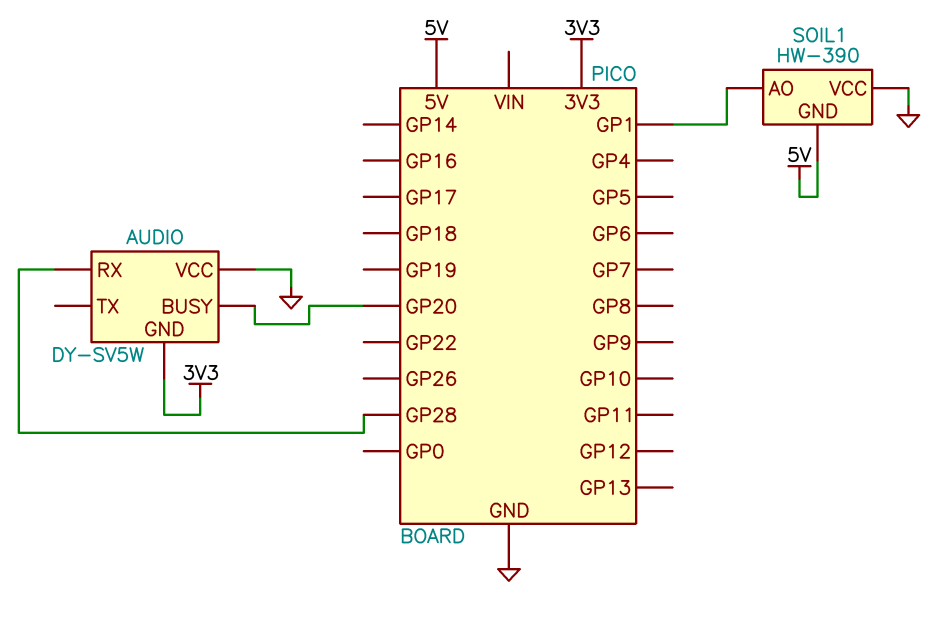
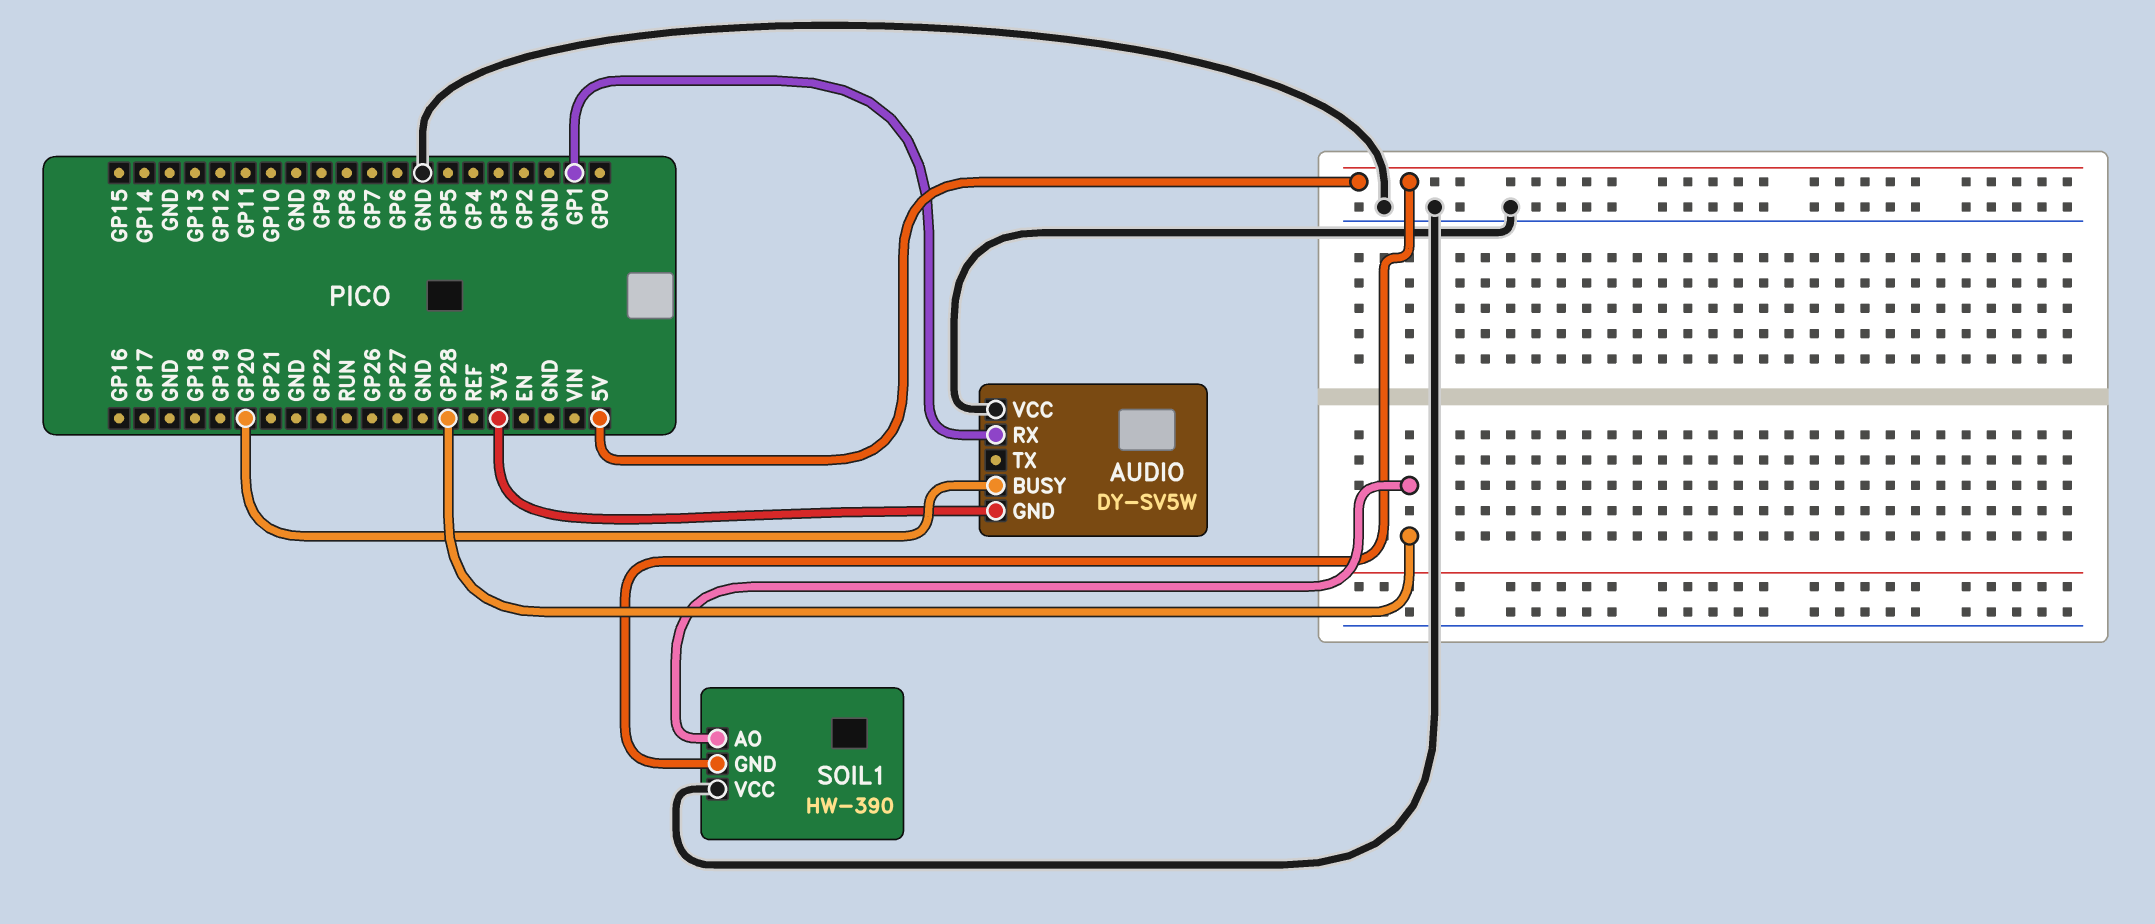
AUDIO pin RX: GP28 -> GP1
SOIL1 pin AO: GP1 -> GP28

